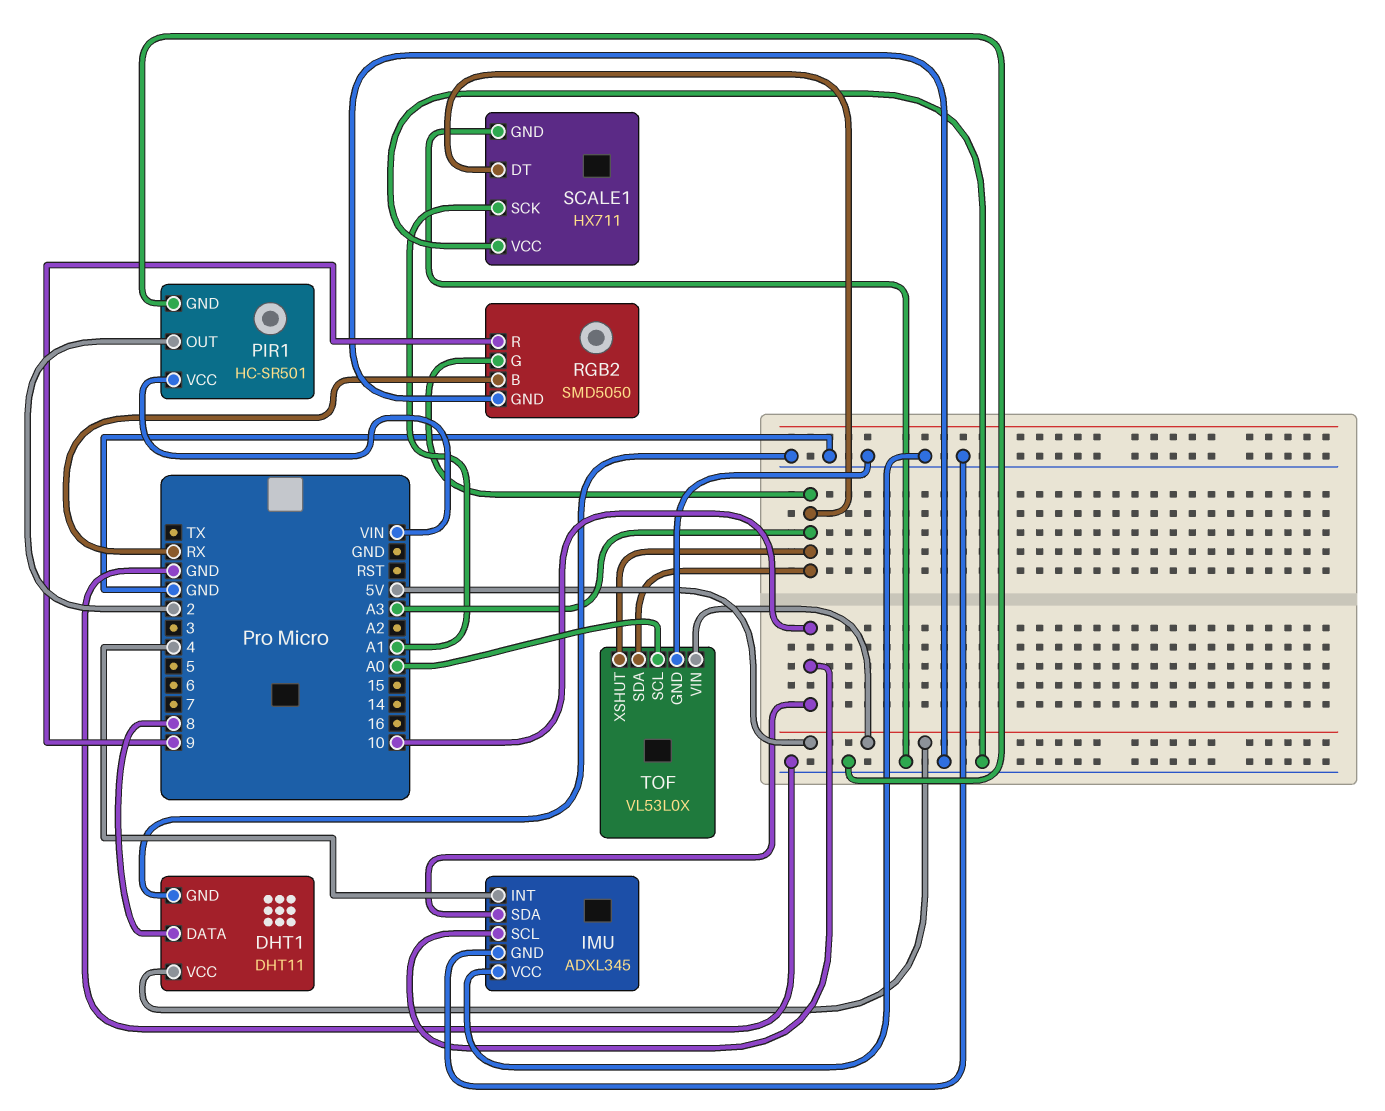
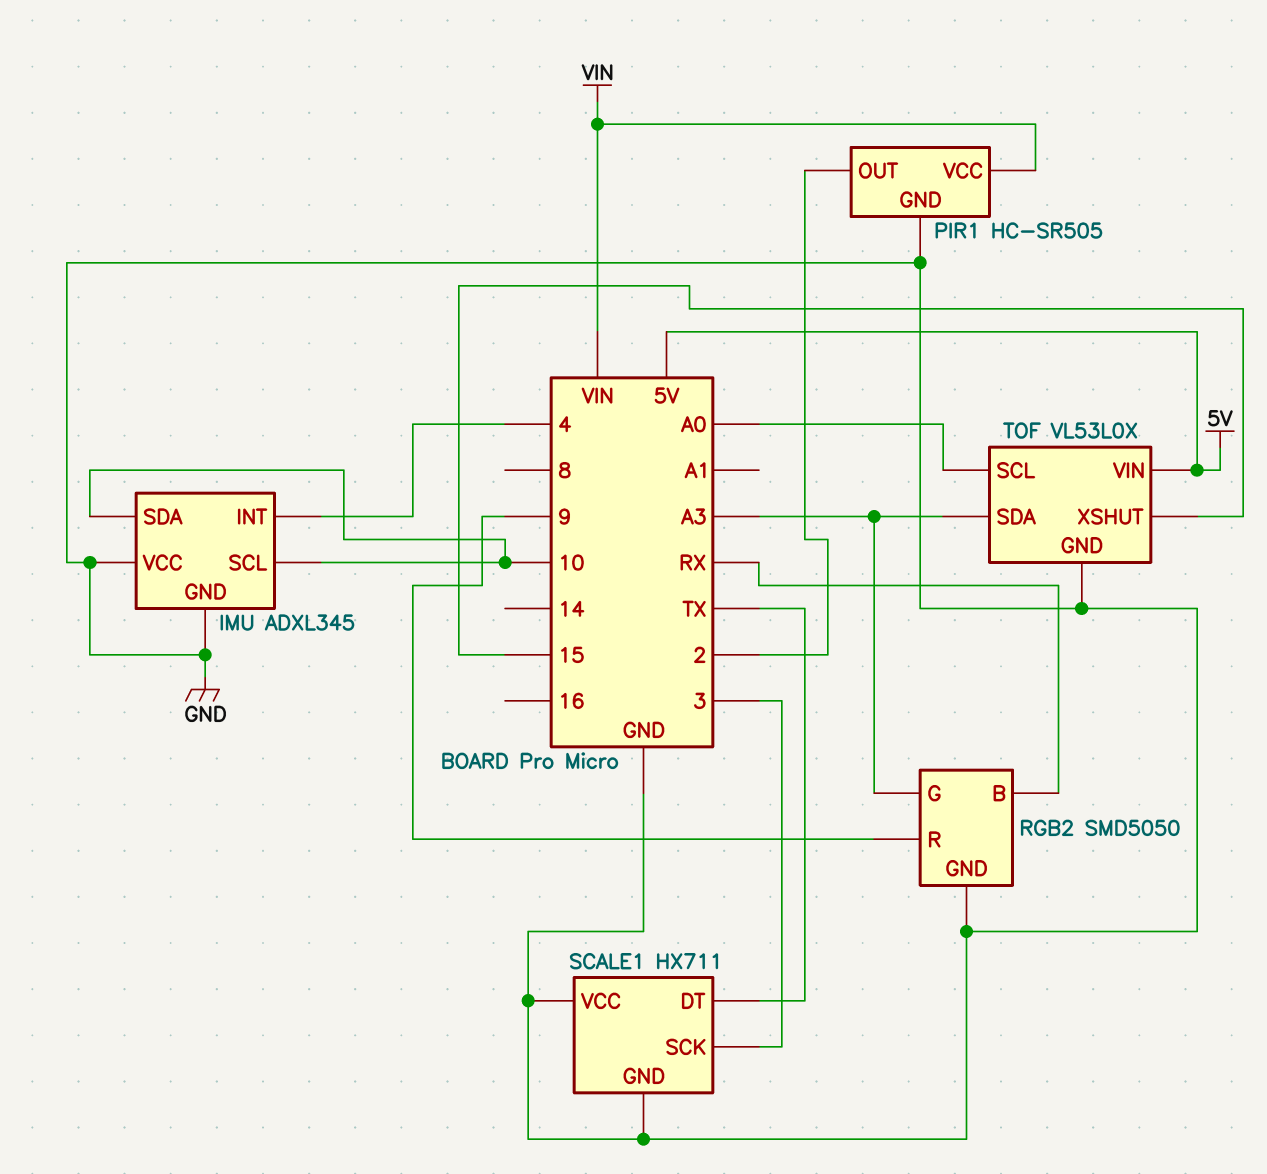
DHT1: DHT11 -> none
DHT1 pin DATA: 8 -> none
DHT1 pin GND: GND -> none
DHT1 pin VCC: 5V -> none
PIR1: HC-SR501 -> HC-SR505
SCALE1 pin DT: A3 -> TX
SCALE1 pin SCK: A1 -> 3
TOF pin XSHUT: A3 -> 15

